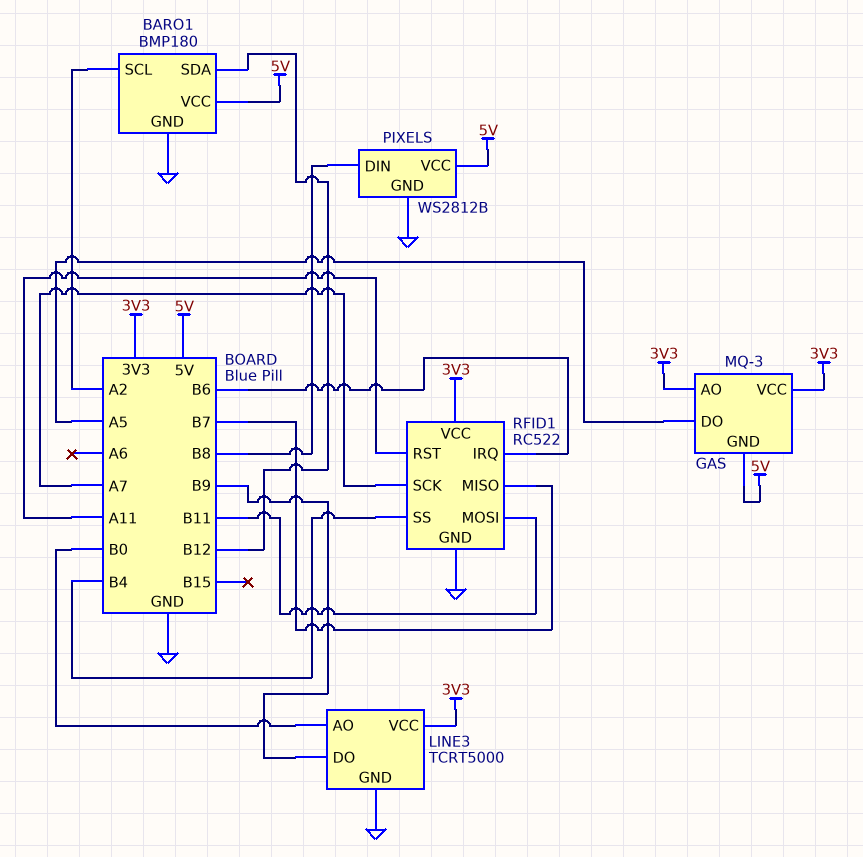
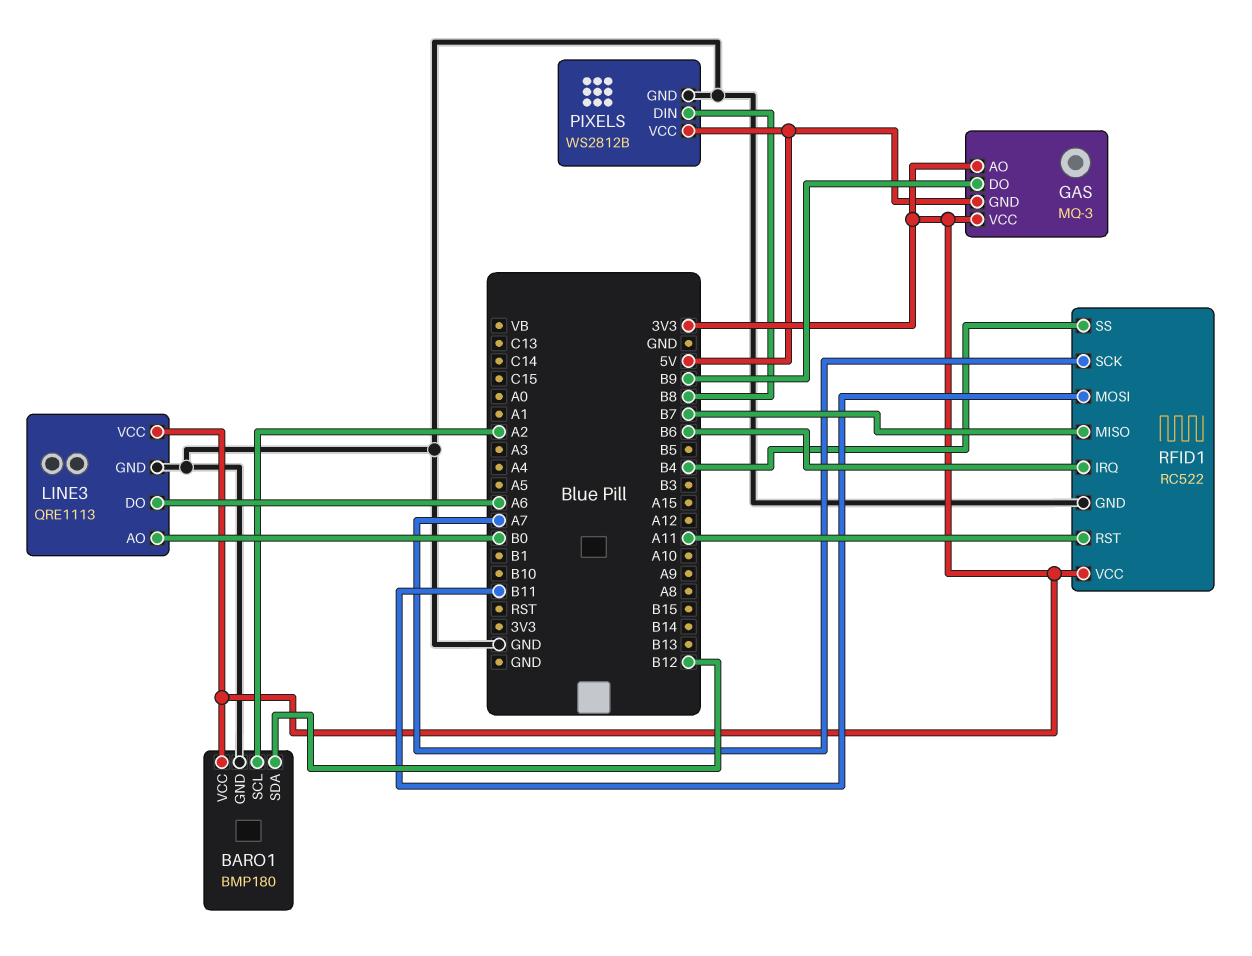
BARO1 pin VCC: 5V -> 3V3
GAS pin DO: A5 -> B9
LINE3: TCRT5000 -> QRE1113
LINE3 pin DO: B9 -> A6

